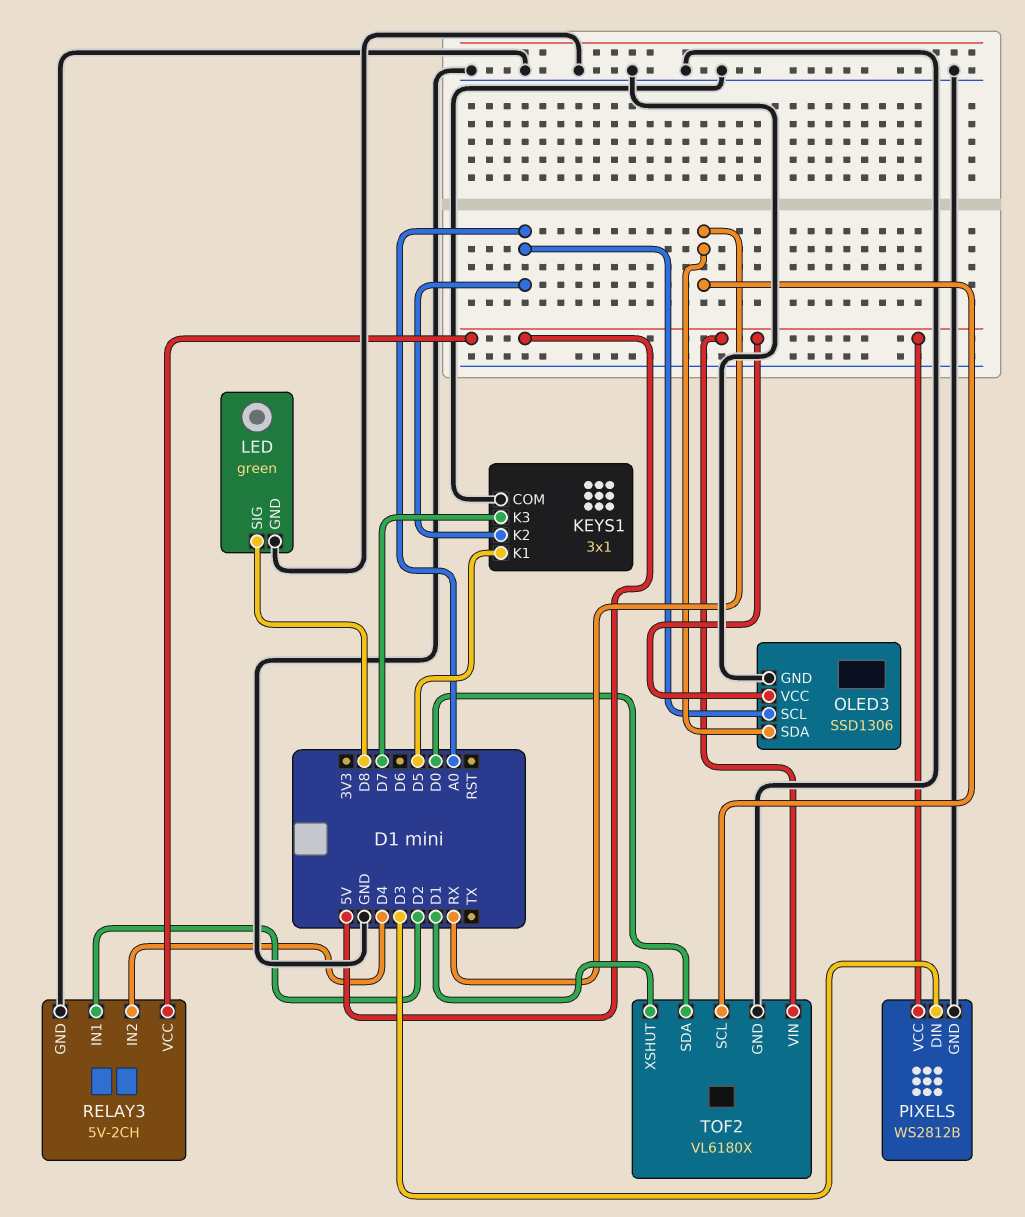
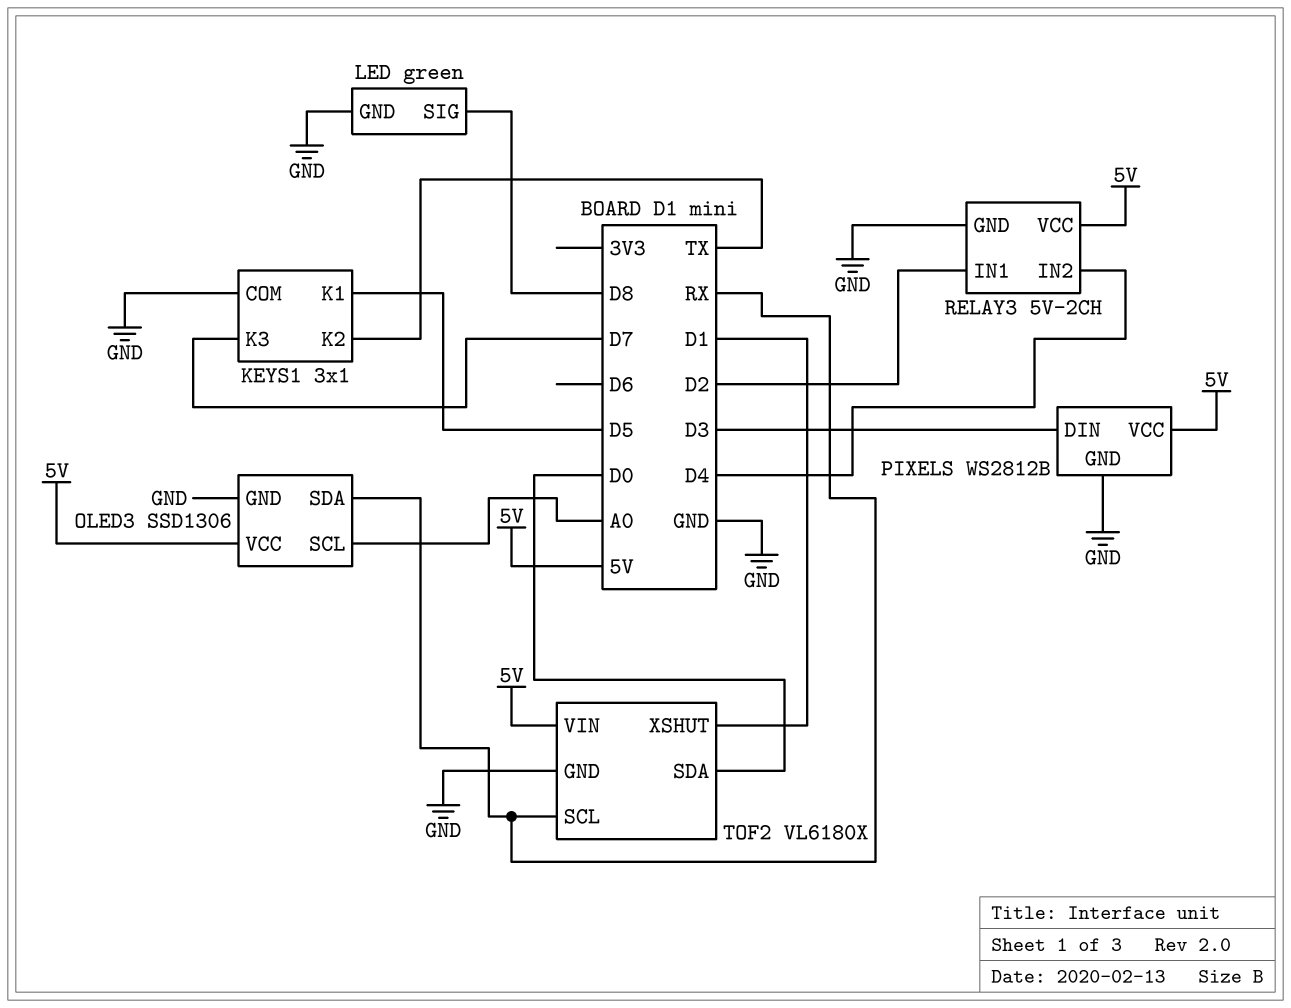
KEYS1 pin K2: A0 -> TX

